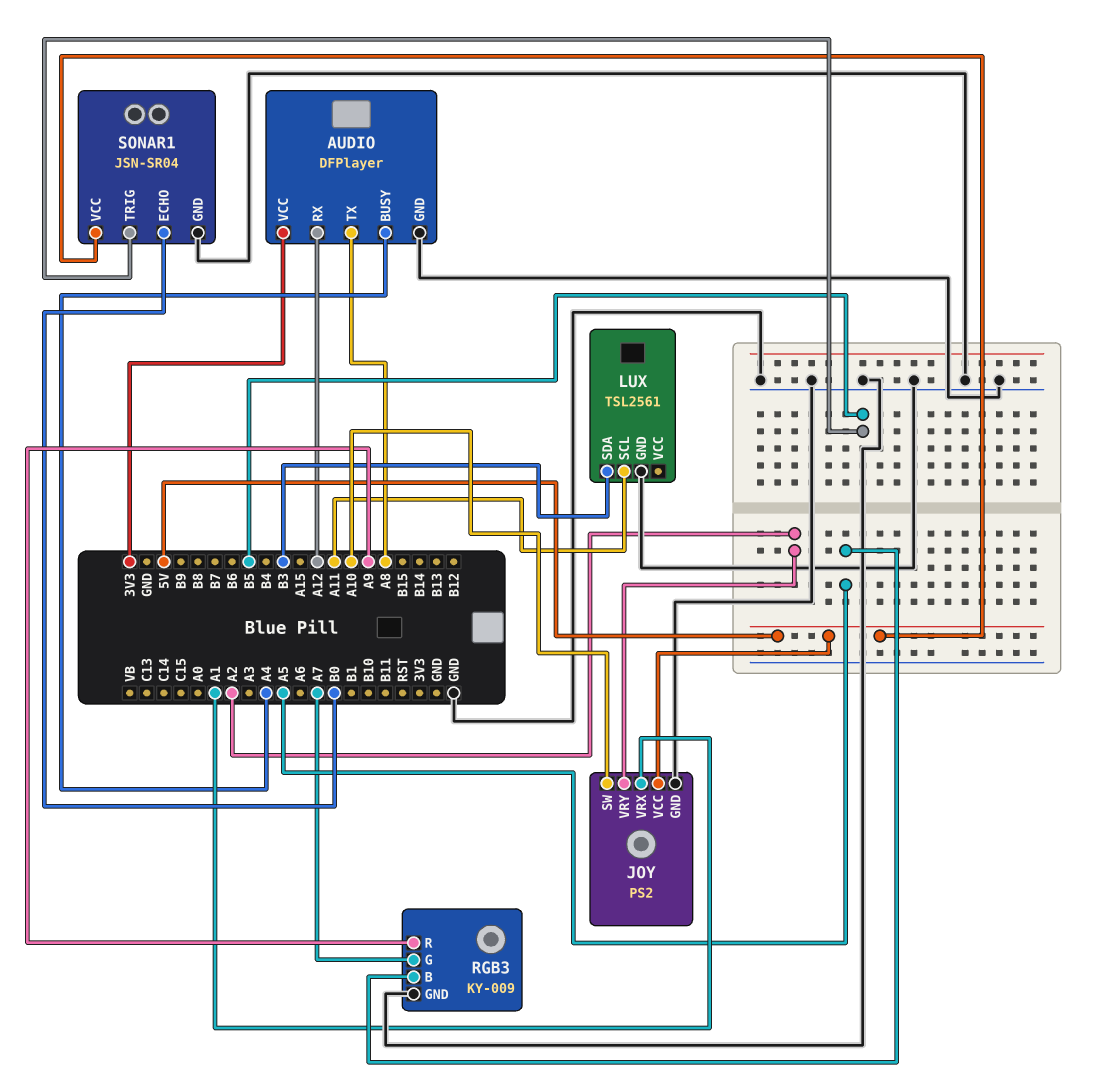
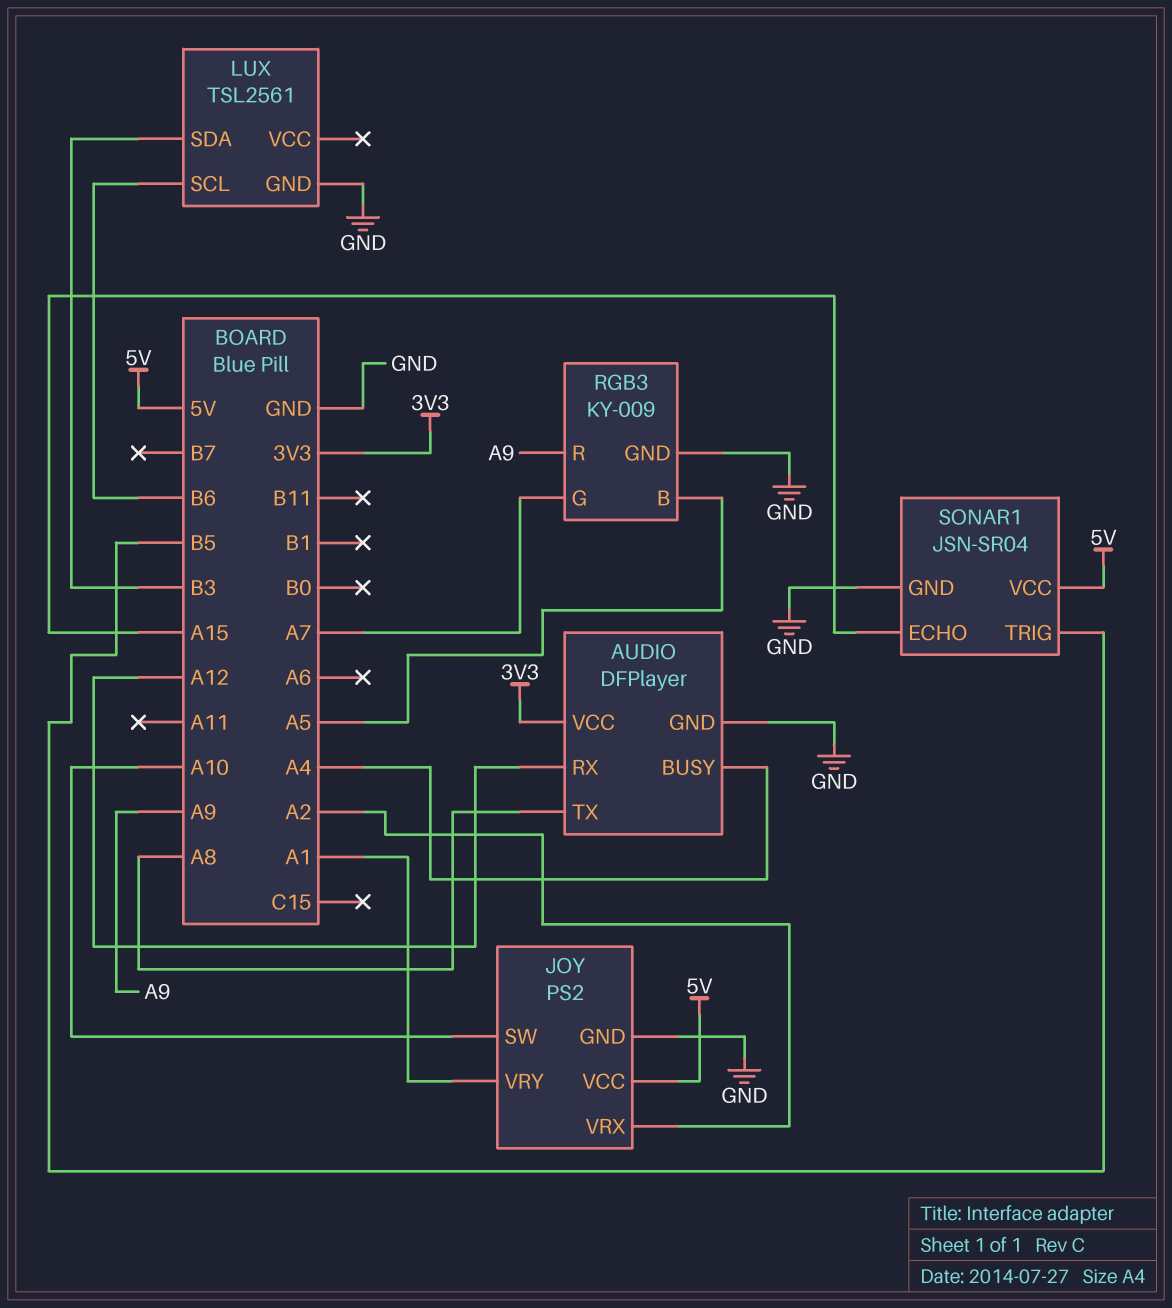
JOY pin VRX: A1 -> A2
JOY pin VRY: A2 -> A1
LUX pin SCL: A11 -> B6
SONAR1 pin ECHO: B0 -> A15

